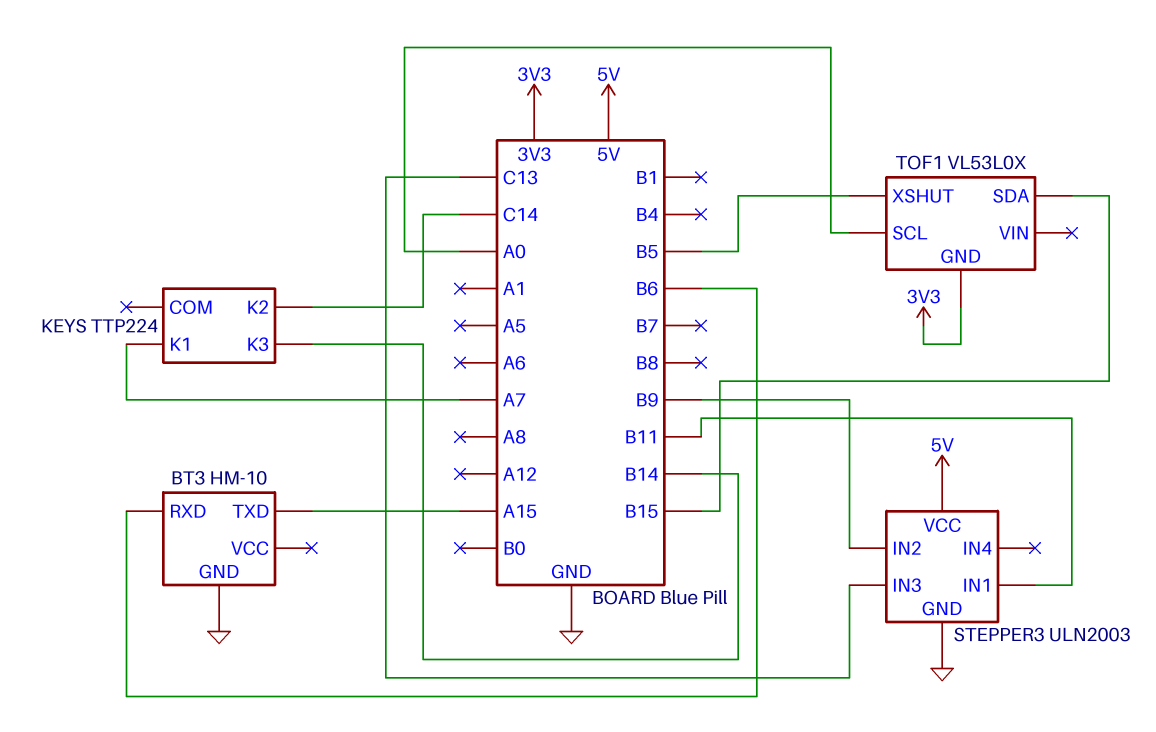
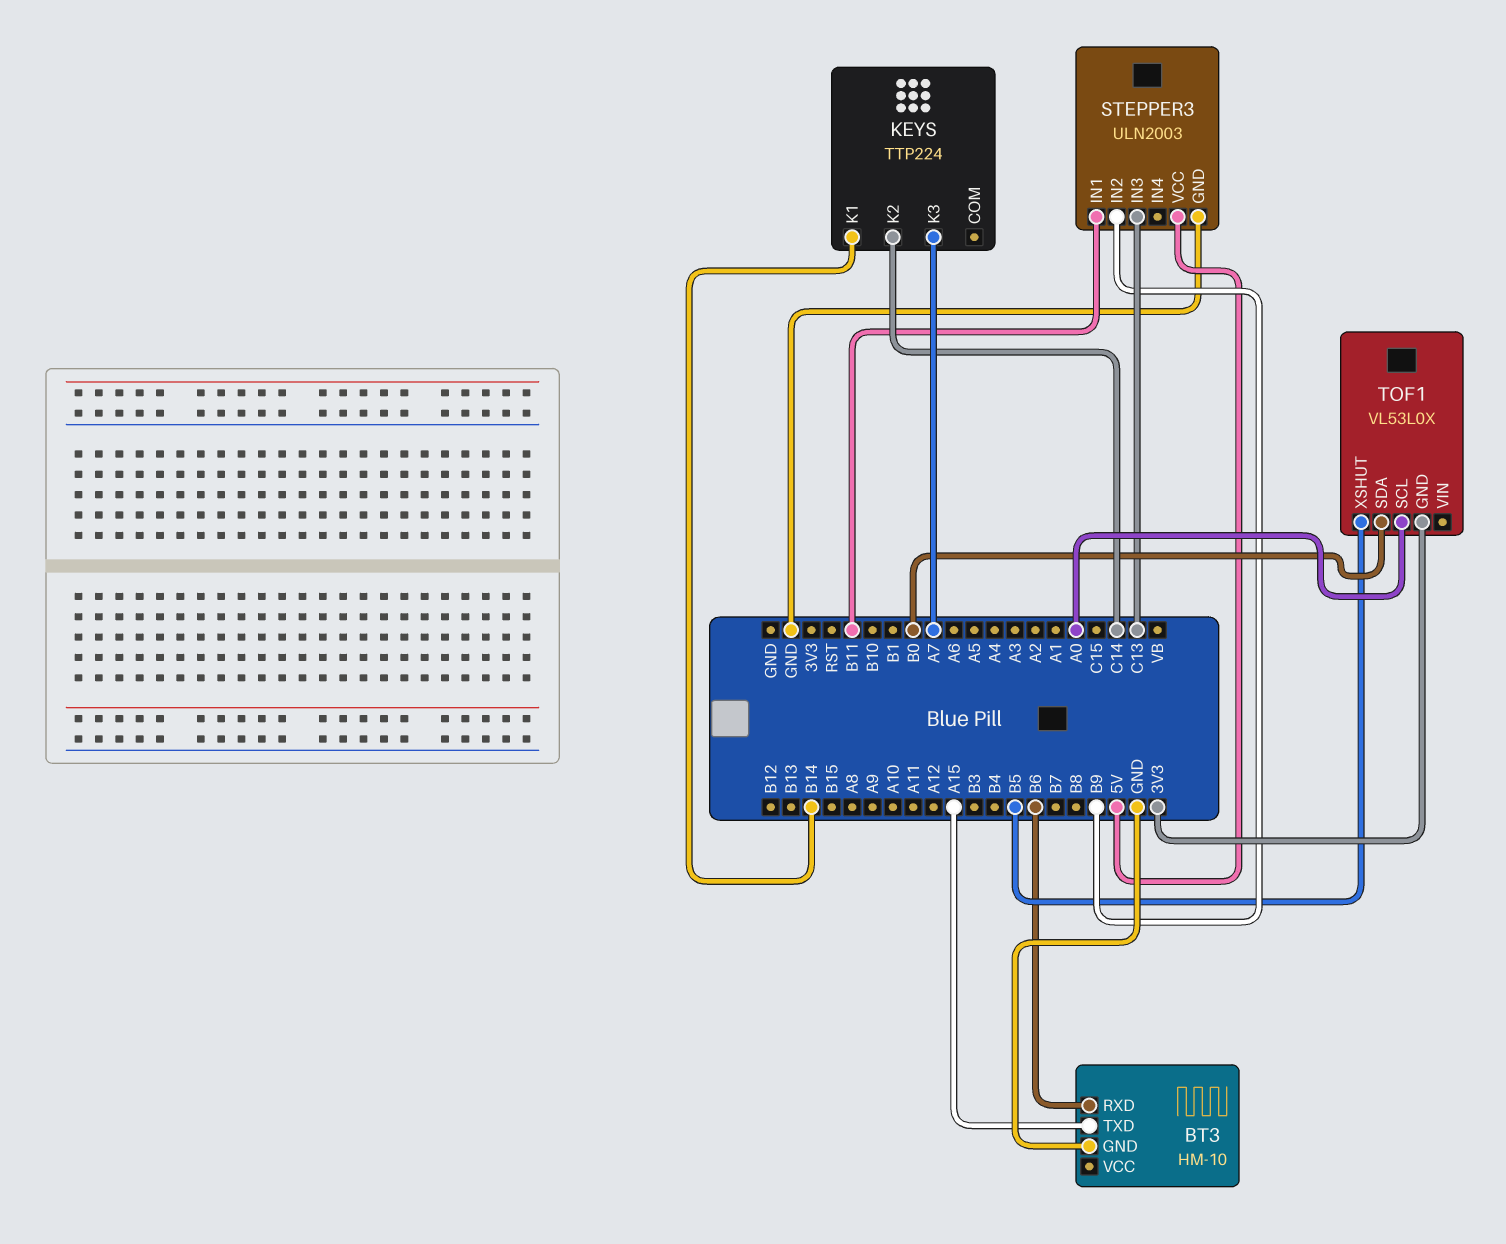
KEYS pin K1: A7 -> B14
KEYS pin K3: B14 -> A7
TOF1 pin SDA: B15 -> B0

